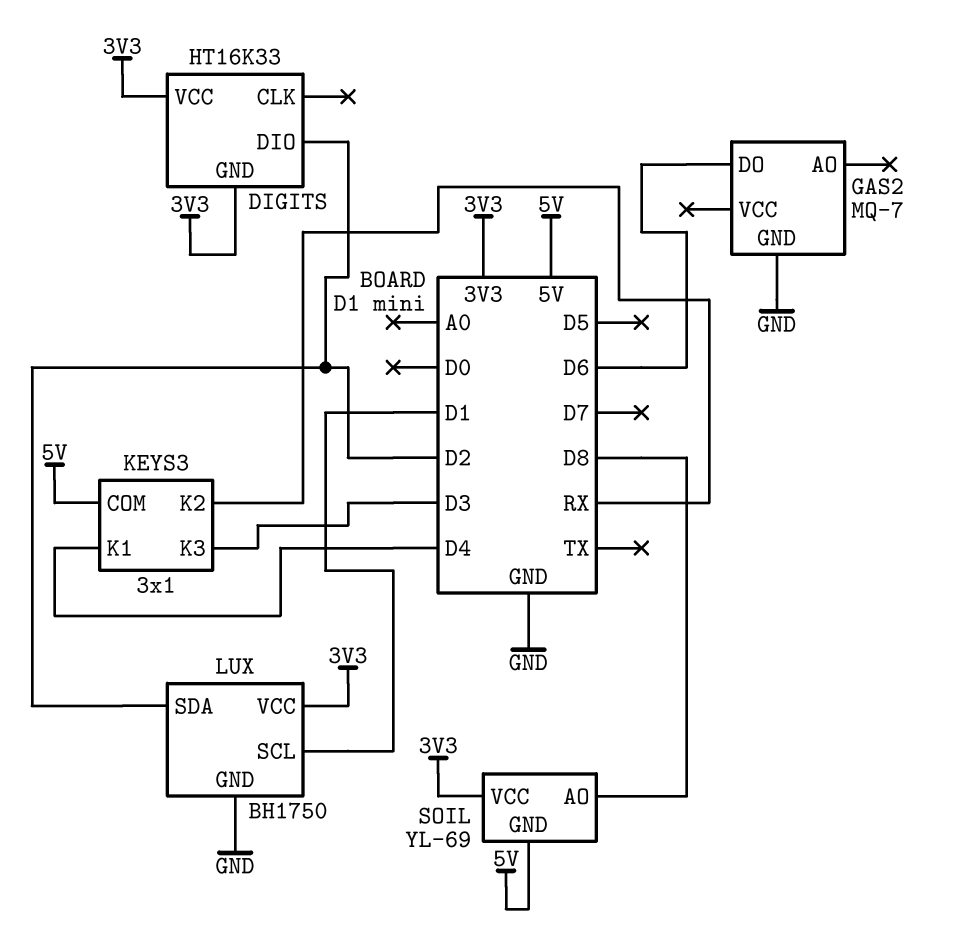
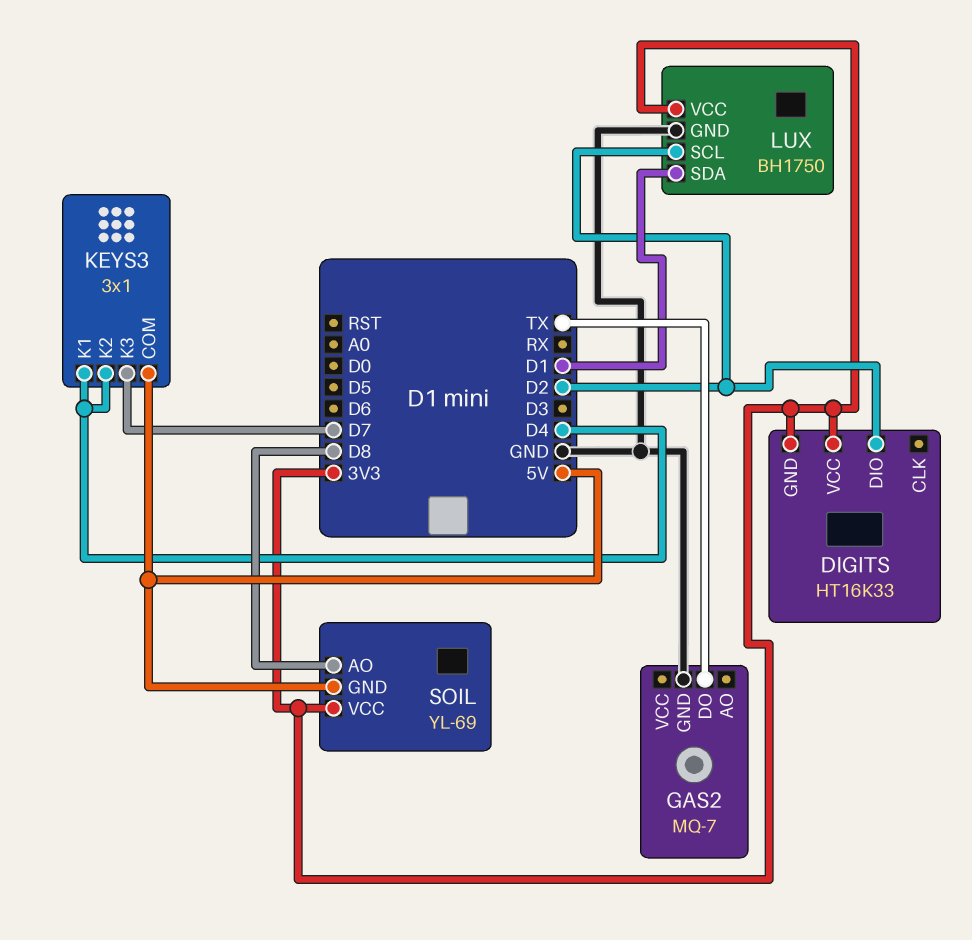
GAS2 pin DO: D6 -> TX
KEYS3 pin K2: RX -> D4
KEYS3 pin K3: D3 -> D7
LUX pin SCL: D1 -> D2
LUX pin SDA: D2 -> D1

